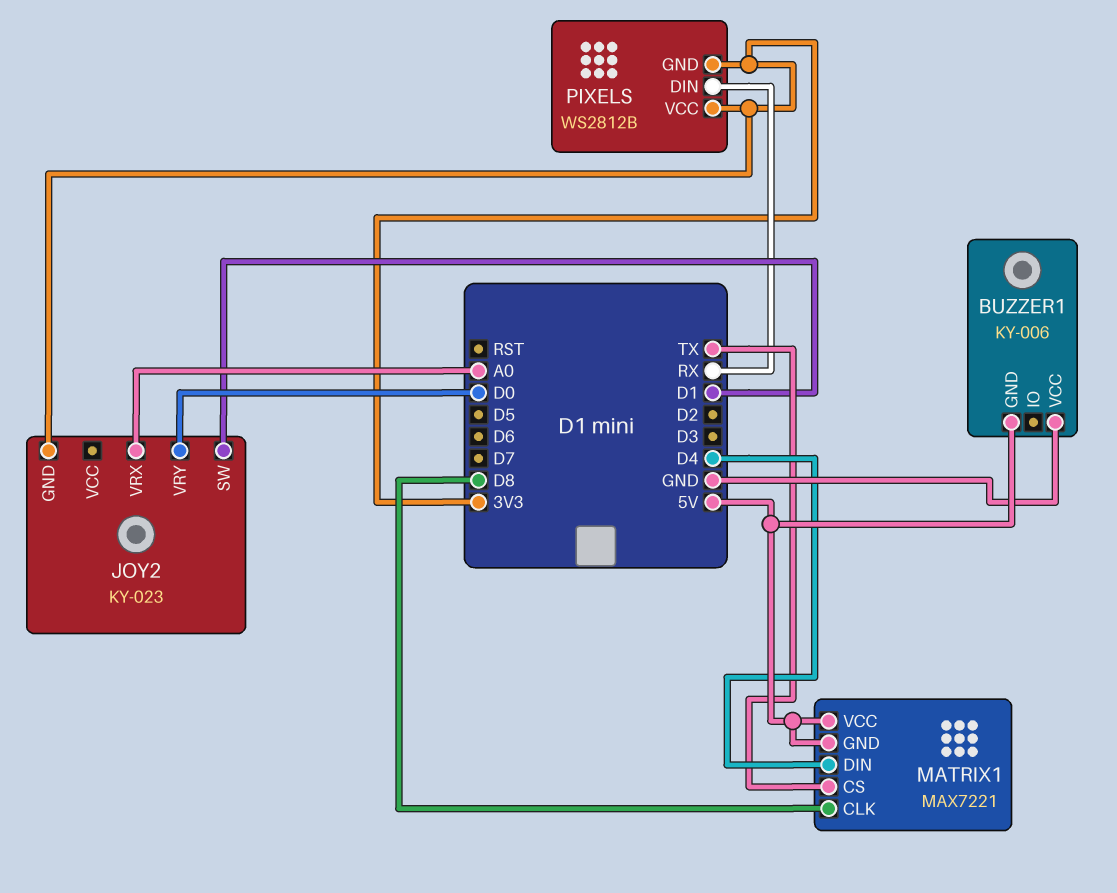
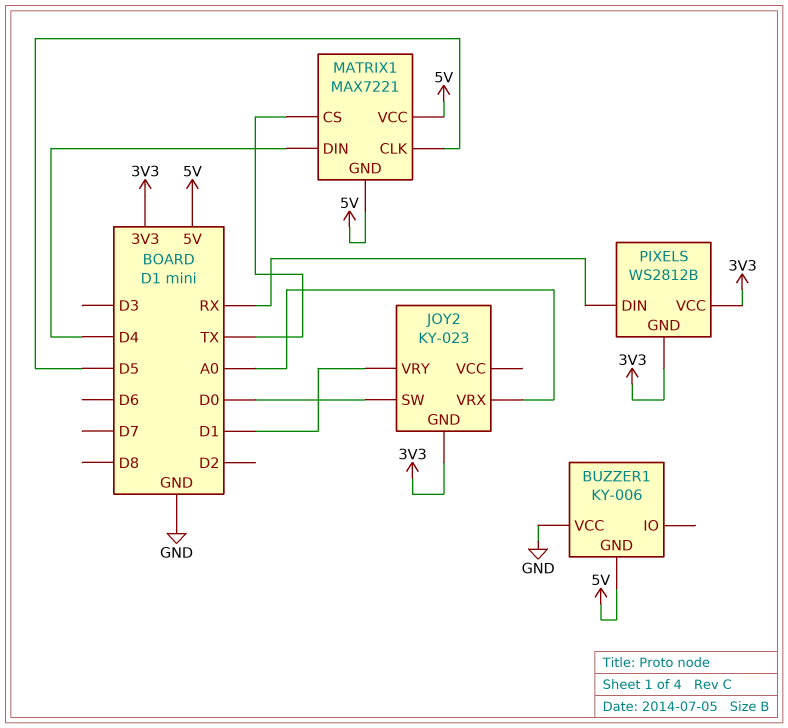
JOY2 pin SW: D1 -> D0
JOY2 pin VRY: D0 -> D1
MATRIX1 pin CLK: D8 -> D5

